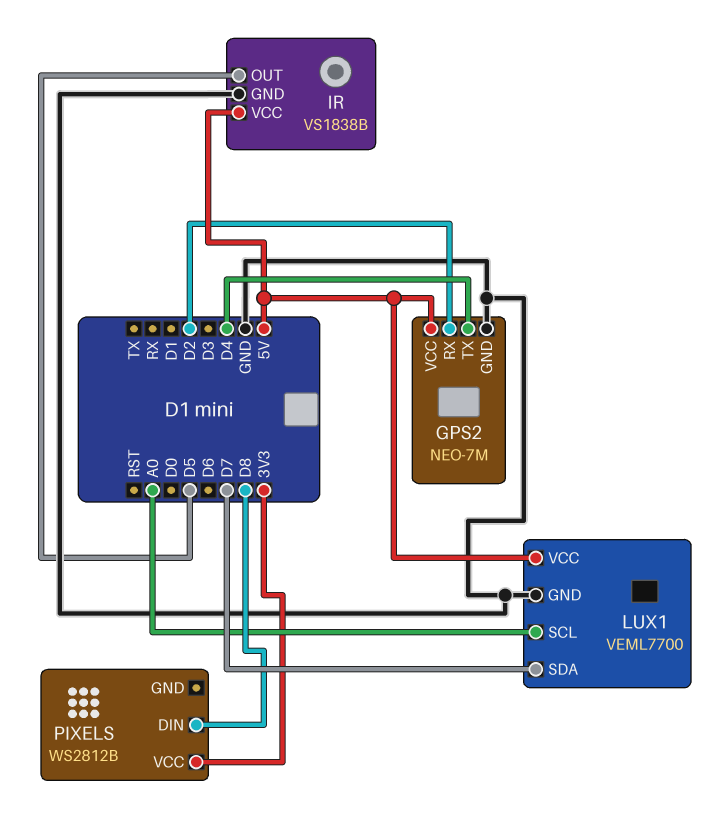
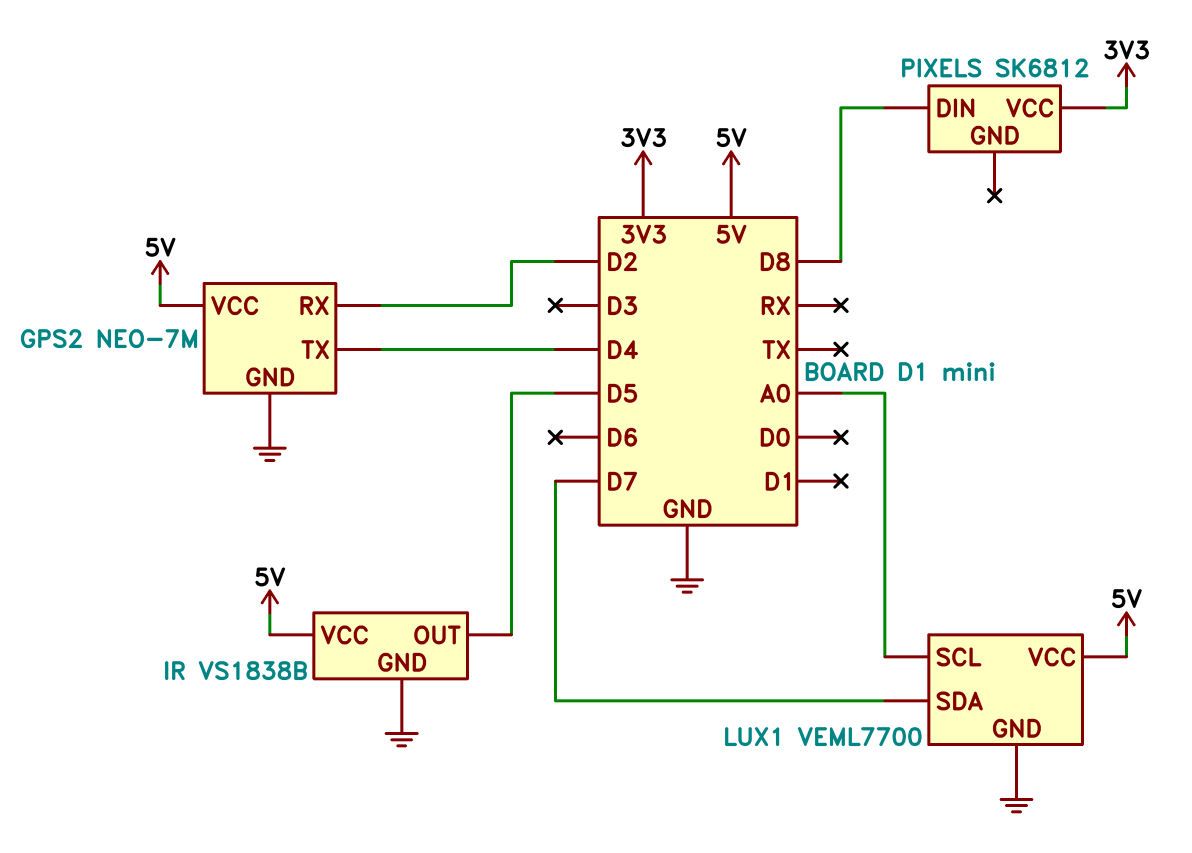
PIXELS: WS2812B -> SK6812

